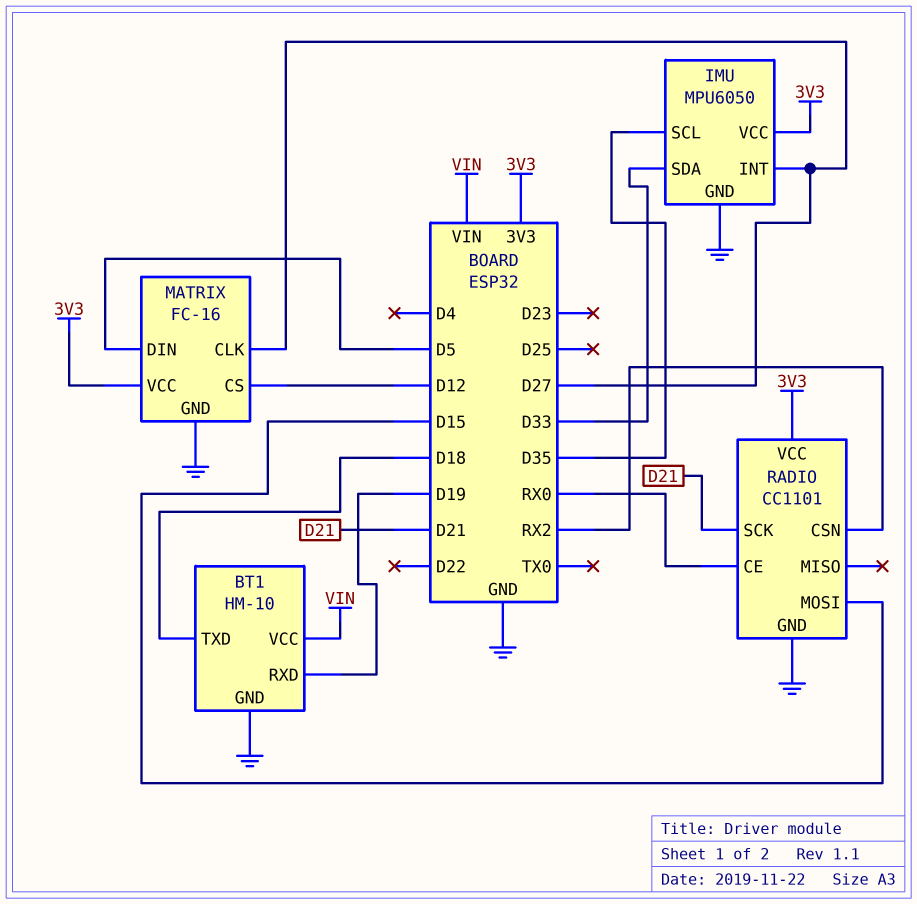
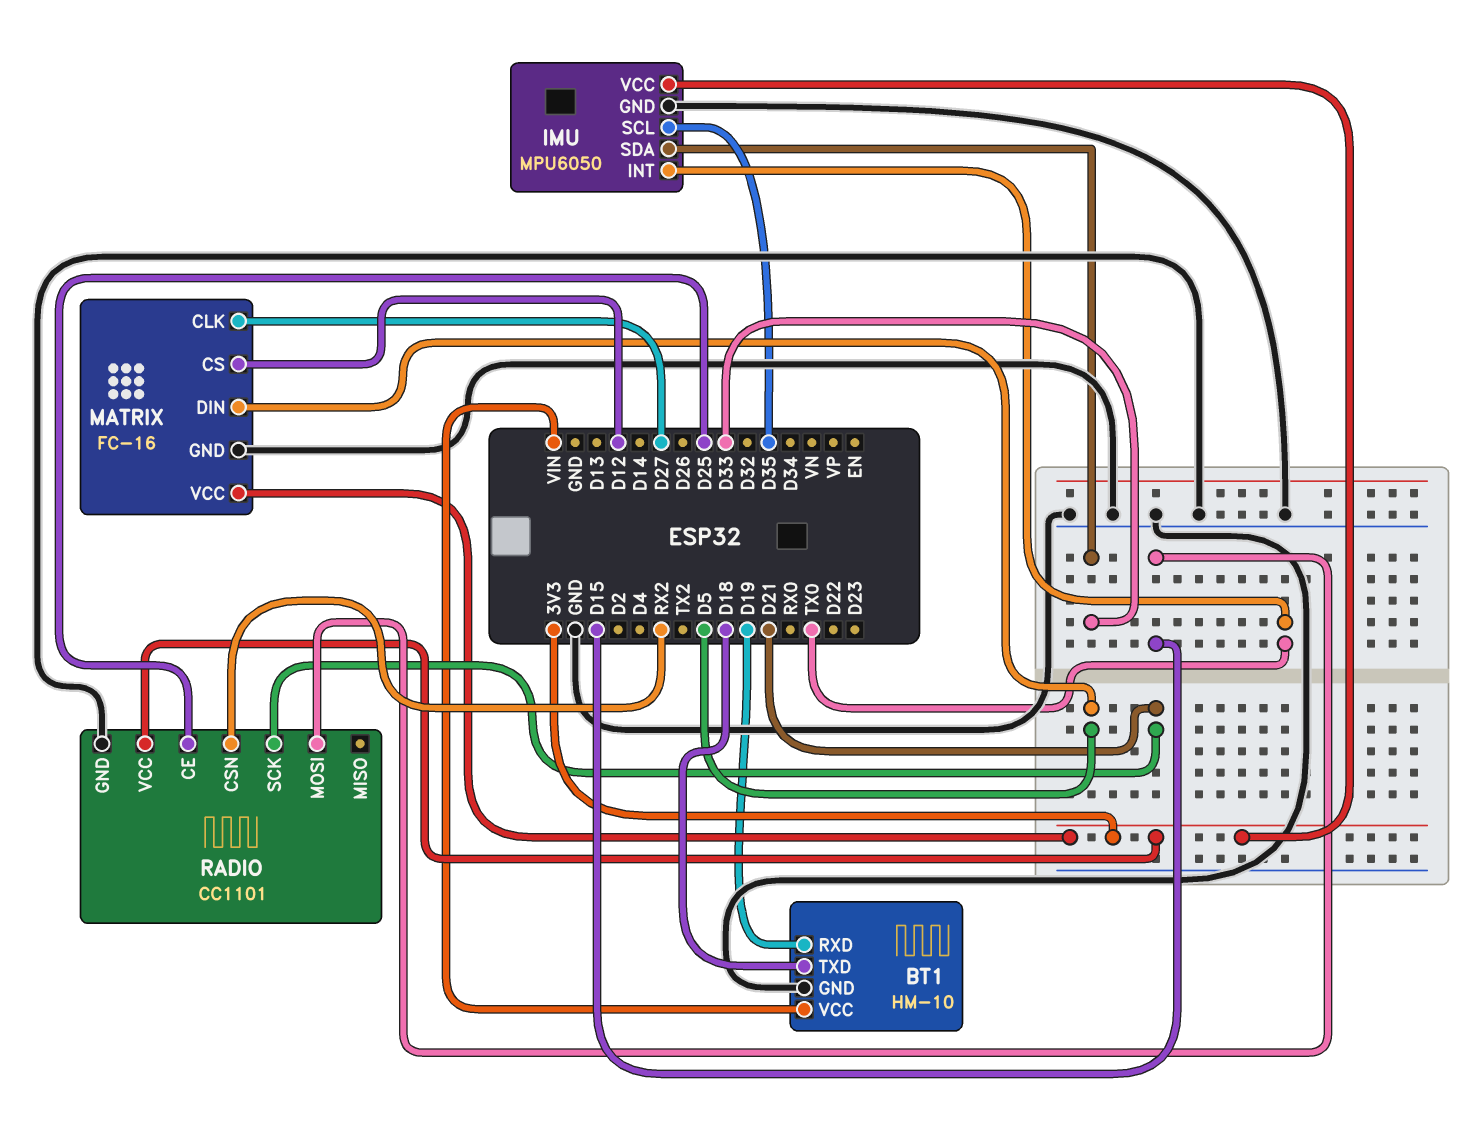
IMU pin INT: D27 -> TX0
RADIO pin CE: RX0 -> D25

